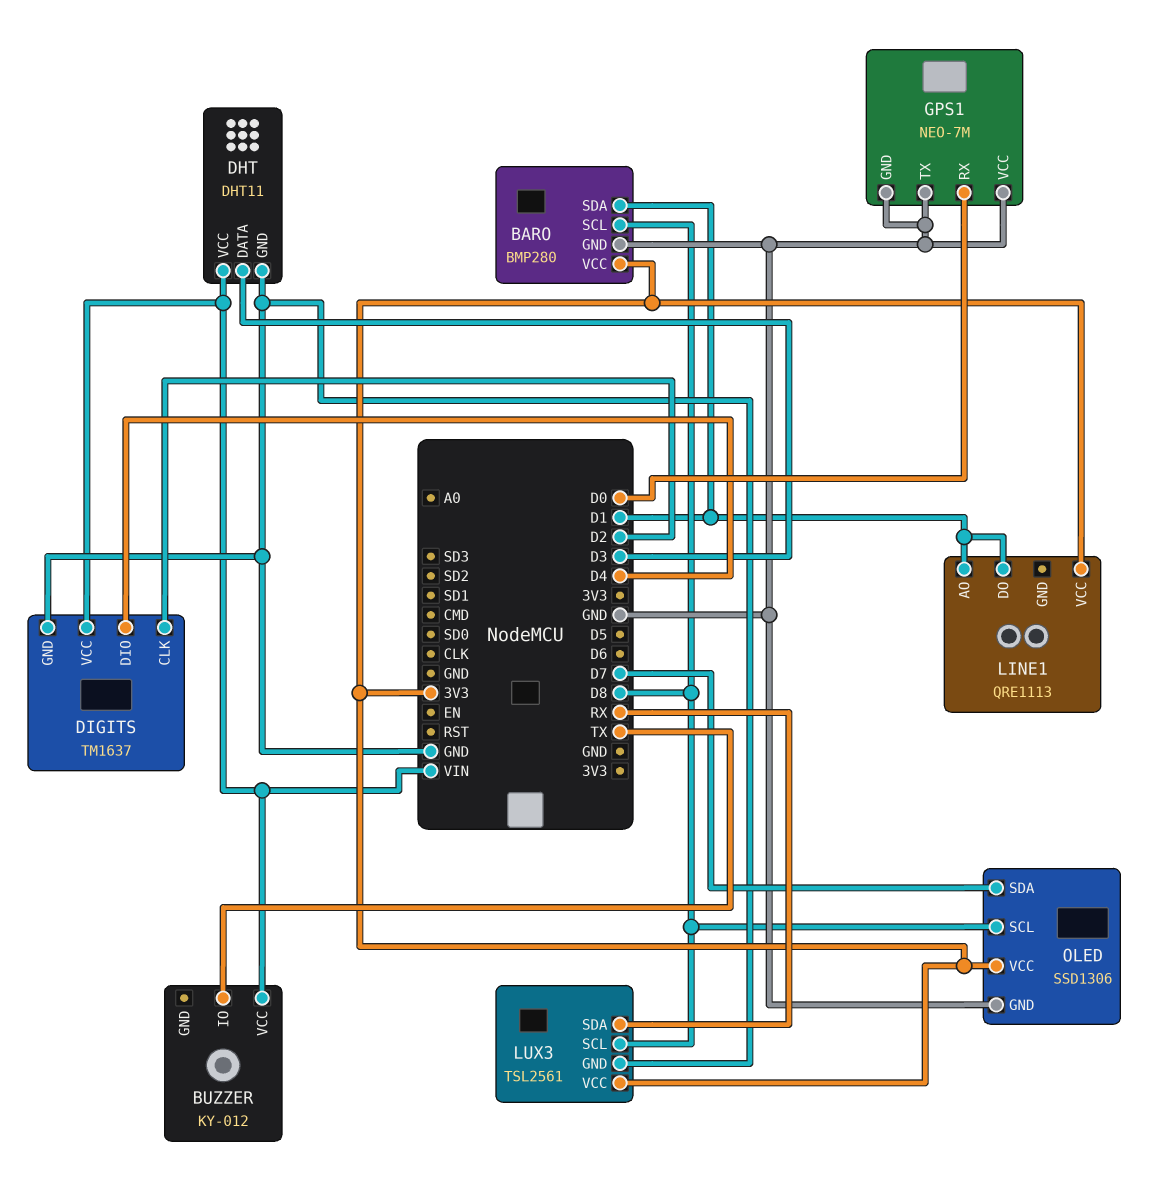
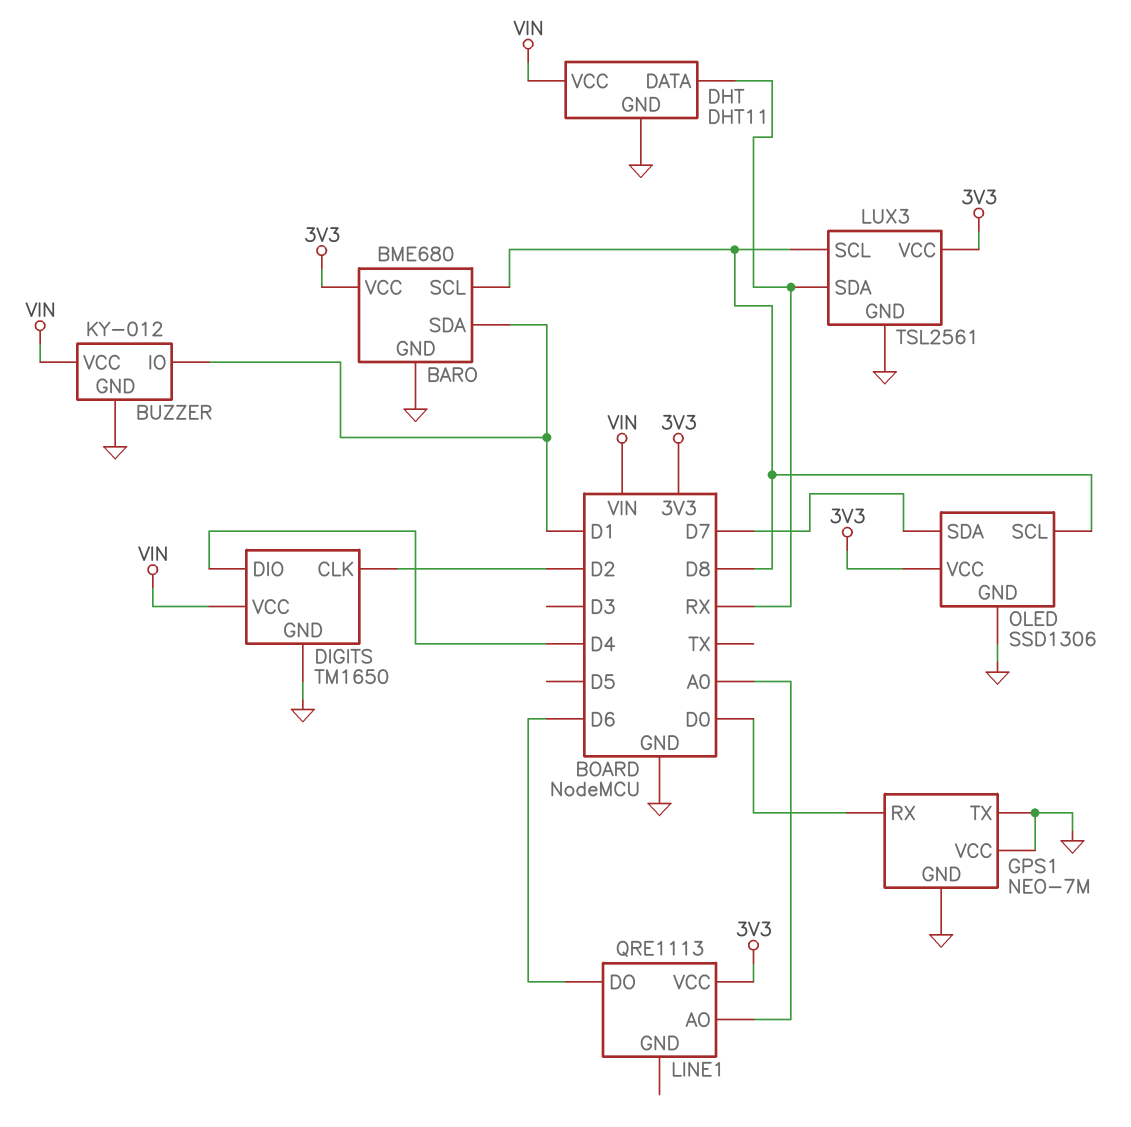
BARO: BMP280 -> BME680
BUZZER pin GND: none -> GND
BUZZER pin IO: TX -> D1
DHT pin DATA: D3 -> RX
DIGITS: TM1637 -> TM1650
LINE1 pin AO: D1 -> A0
LINE1 pin DO: D1 -> D6

